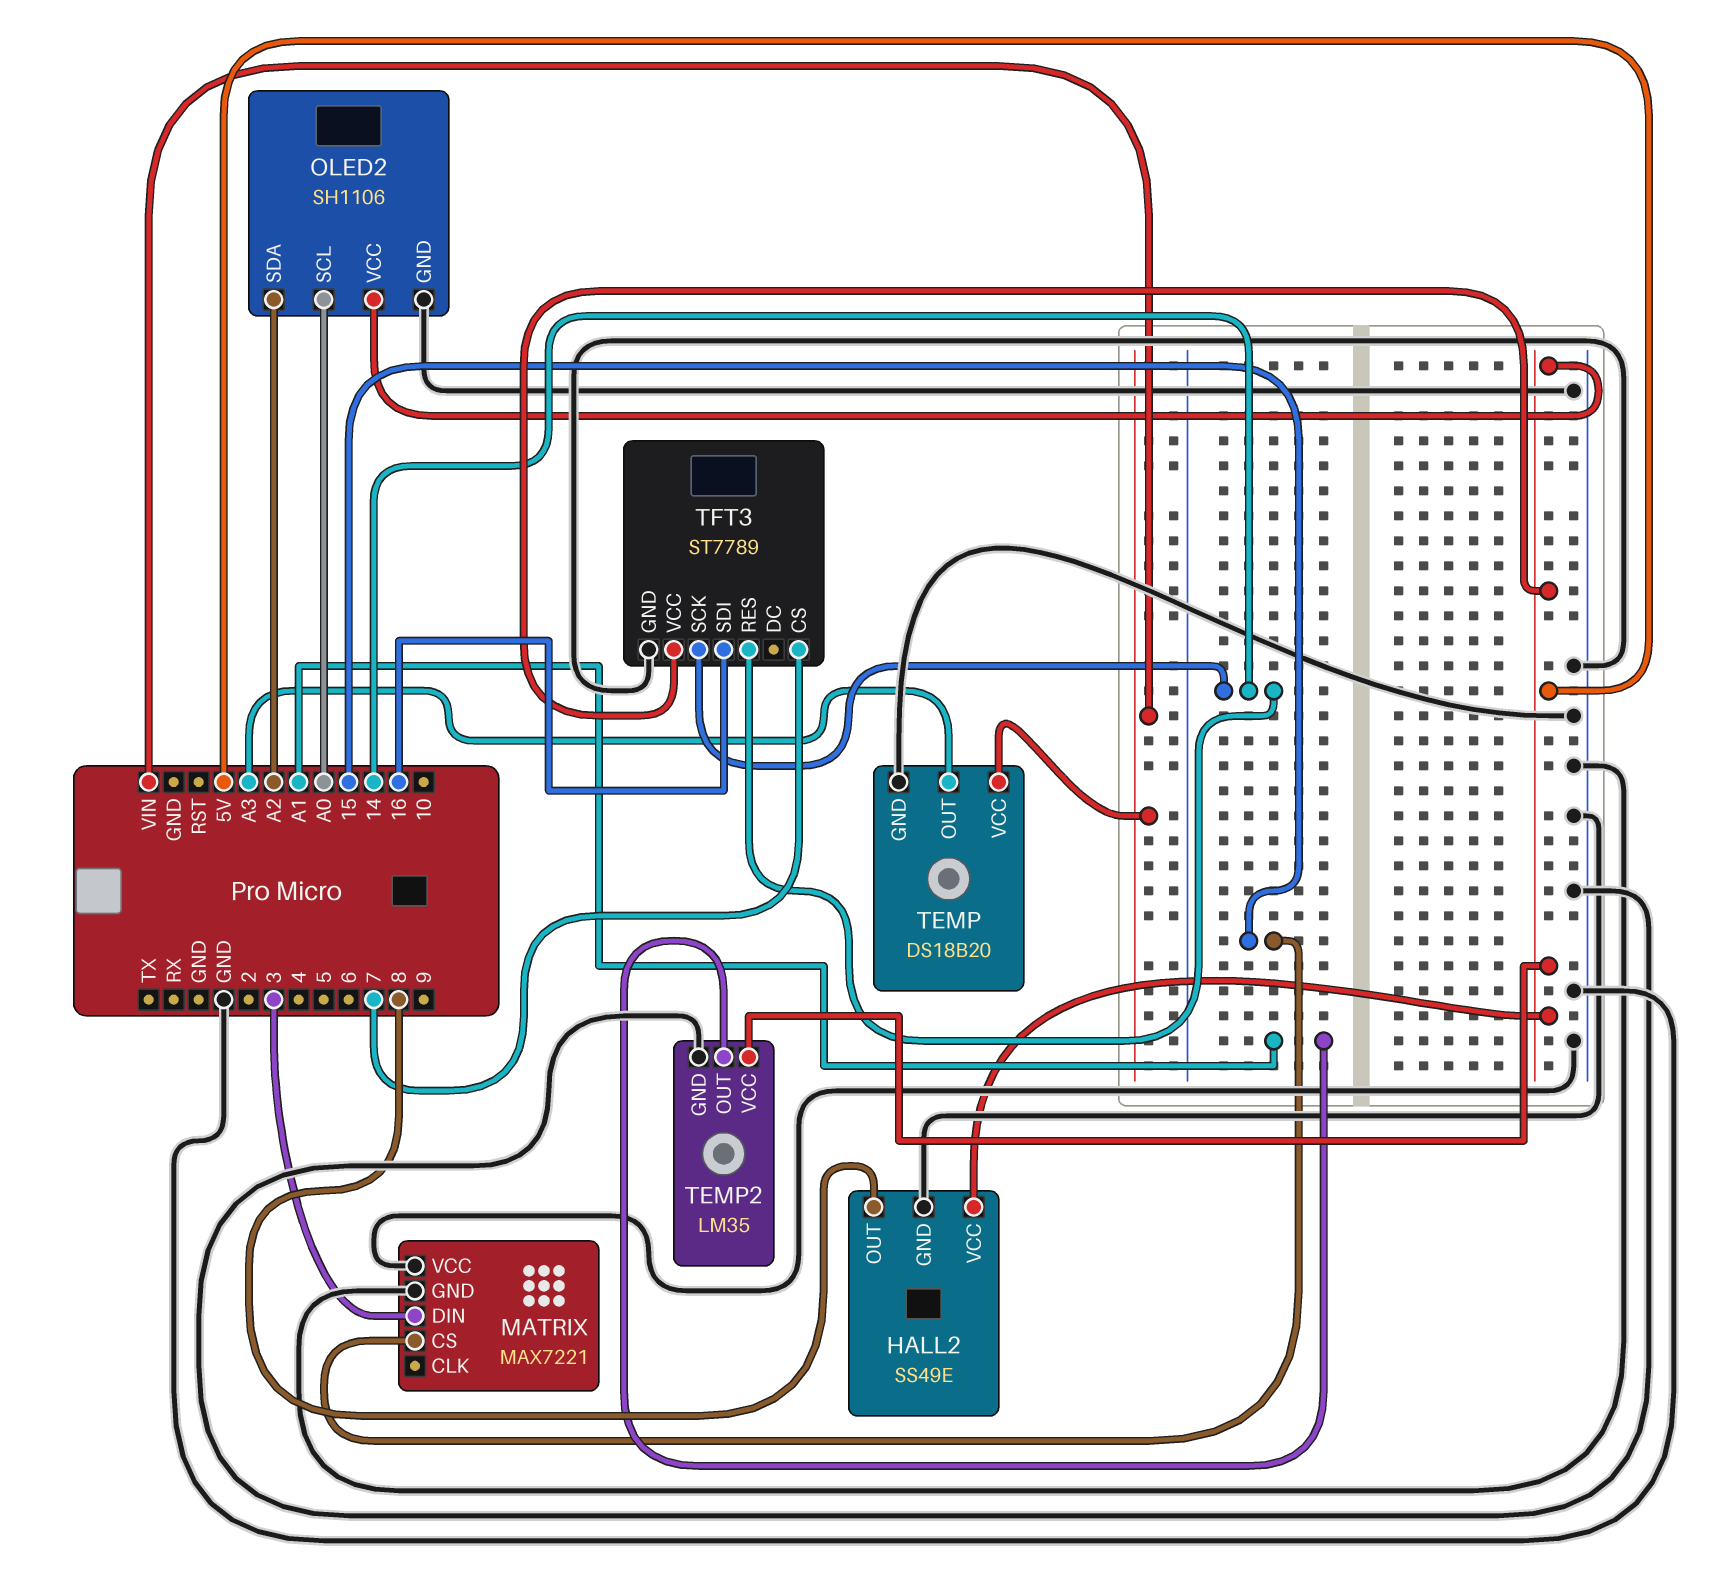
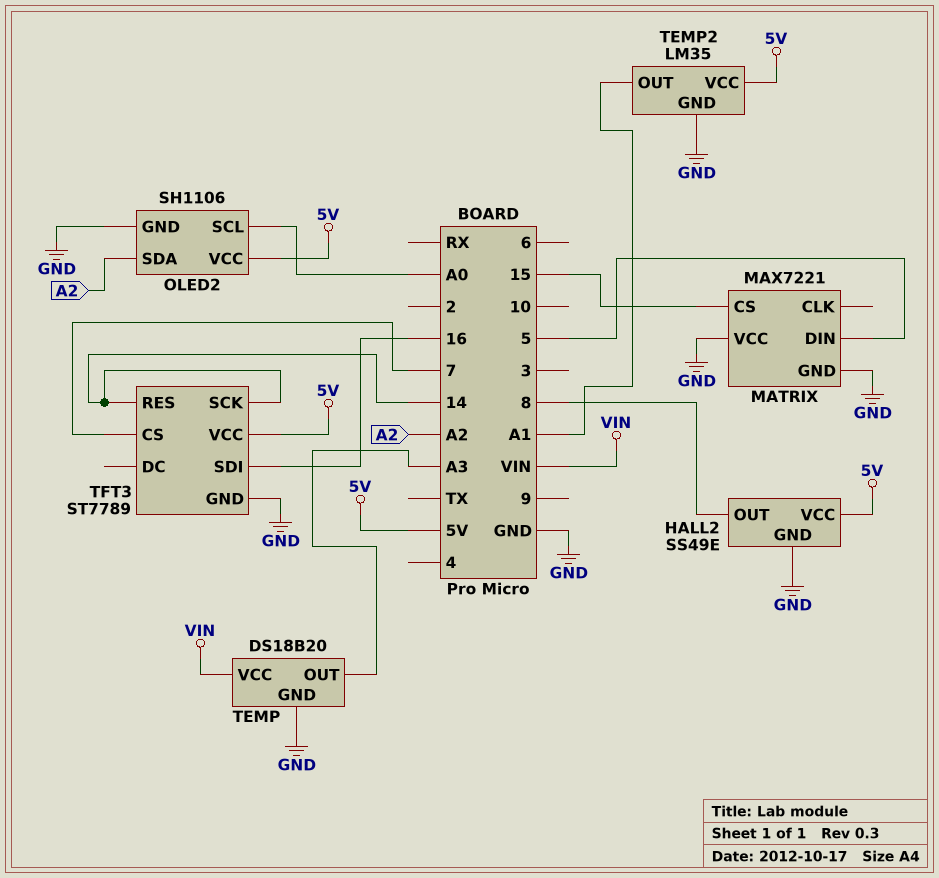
MATRIX pin DIN: 3 -> 5

